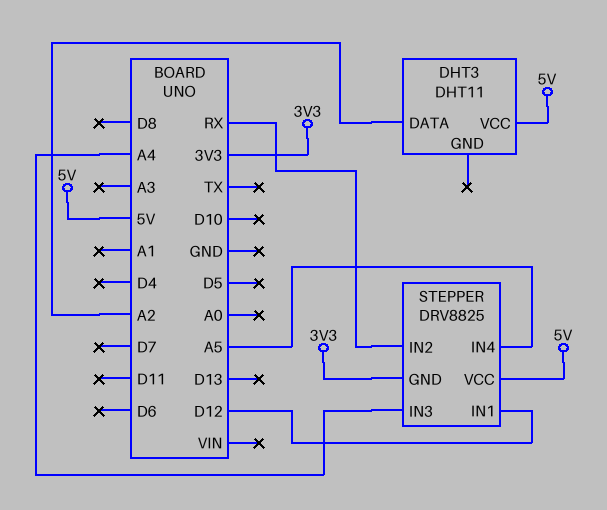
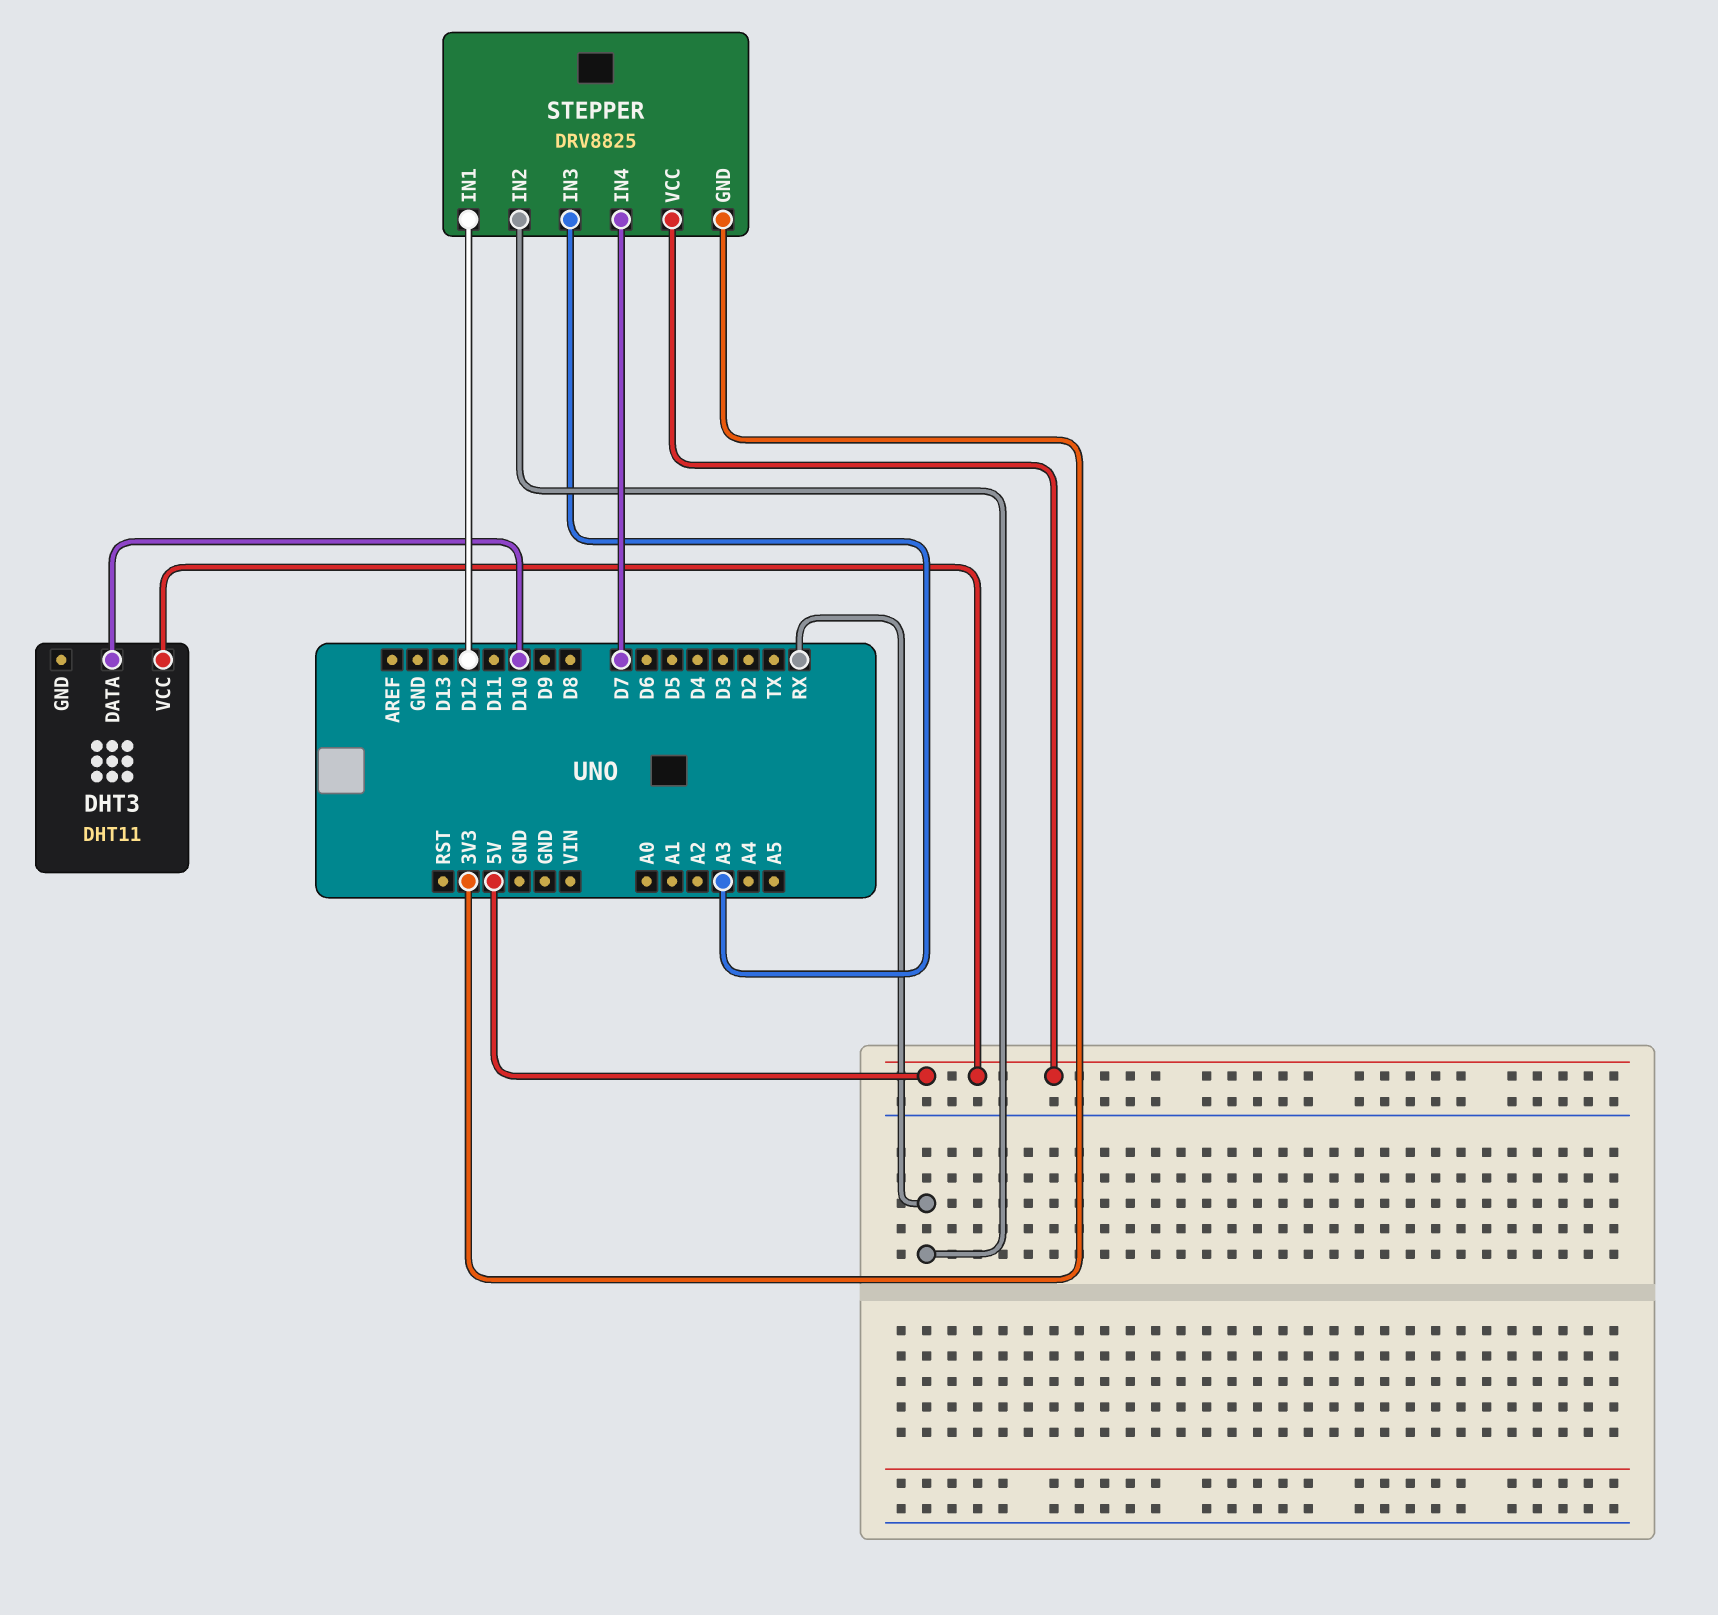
DHT3 pin DATA: A2 -> D10
STEPPER pin IN3: A4 -> A3
STEPPER pin IN4: A5 -> D7

